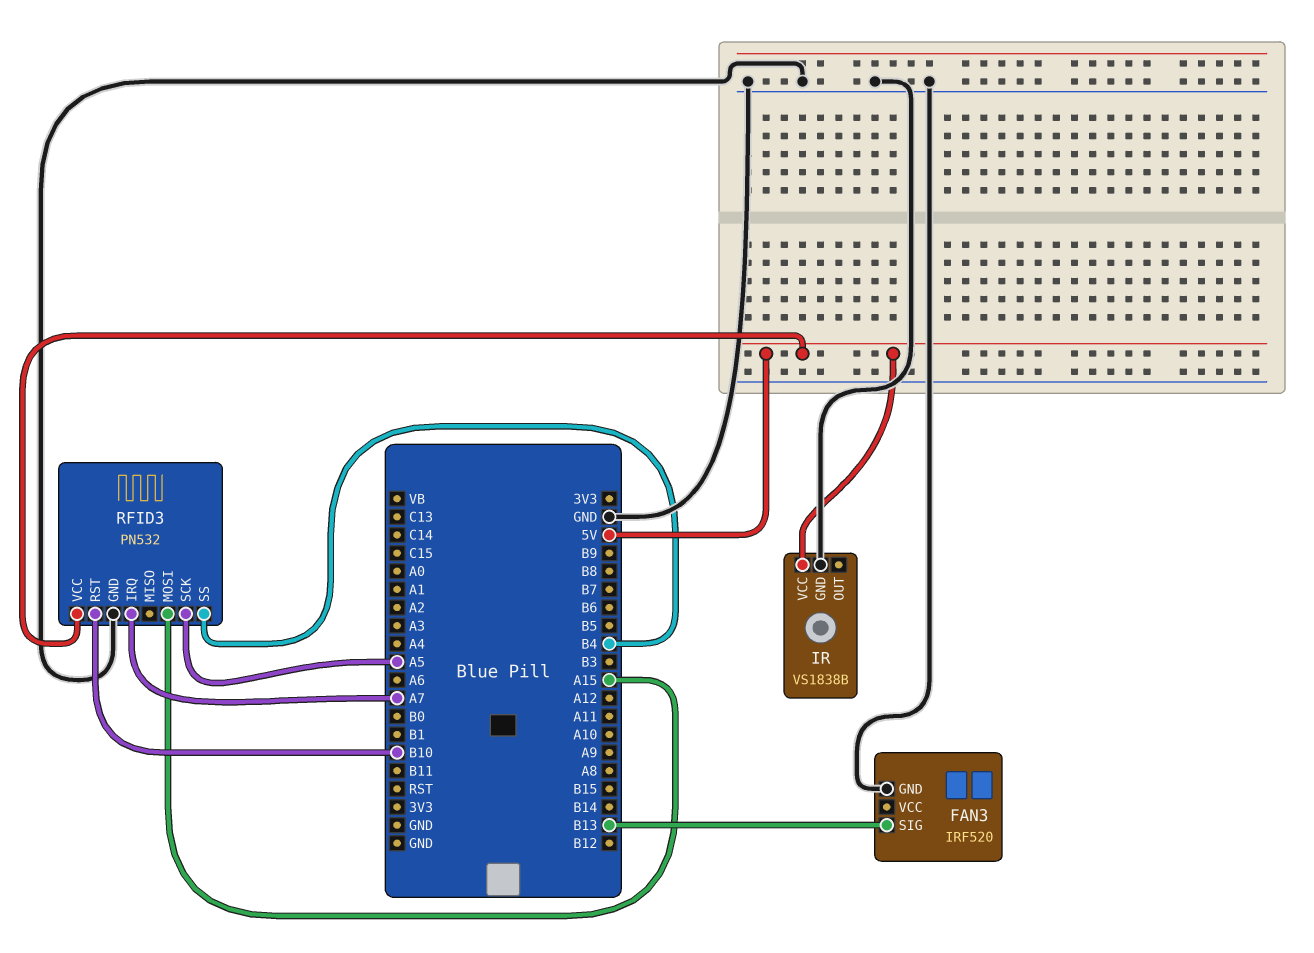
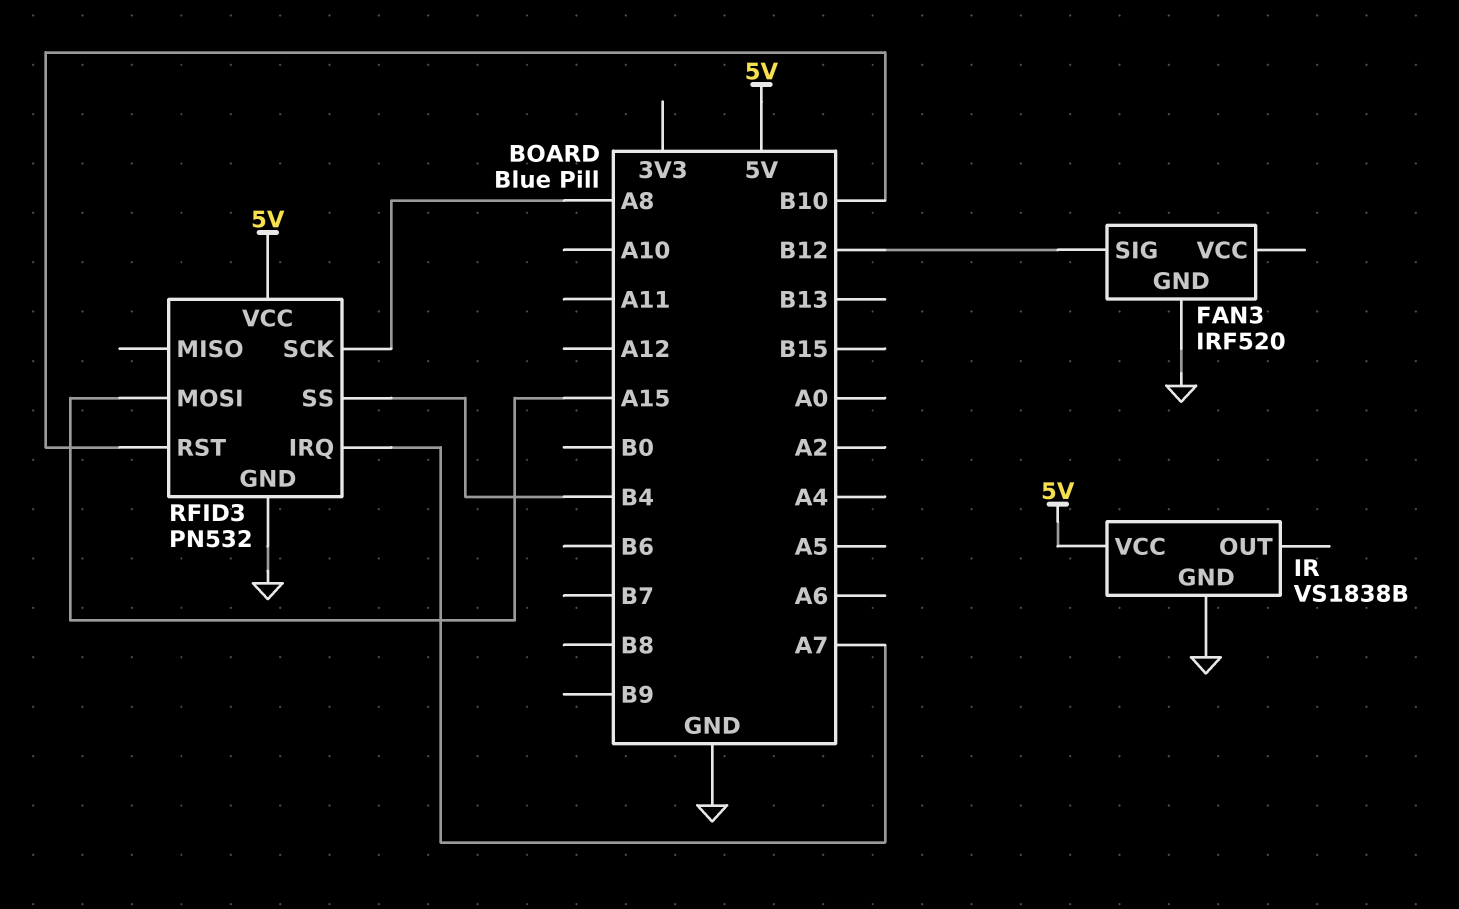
FAN3 pin SIG: B13 -> B12
RFID3 pin SCK: A5 -> A8

